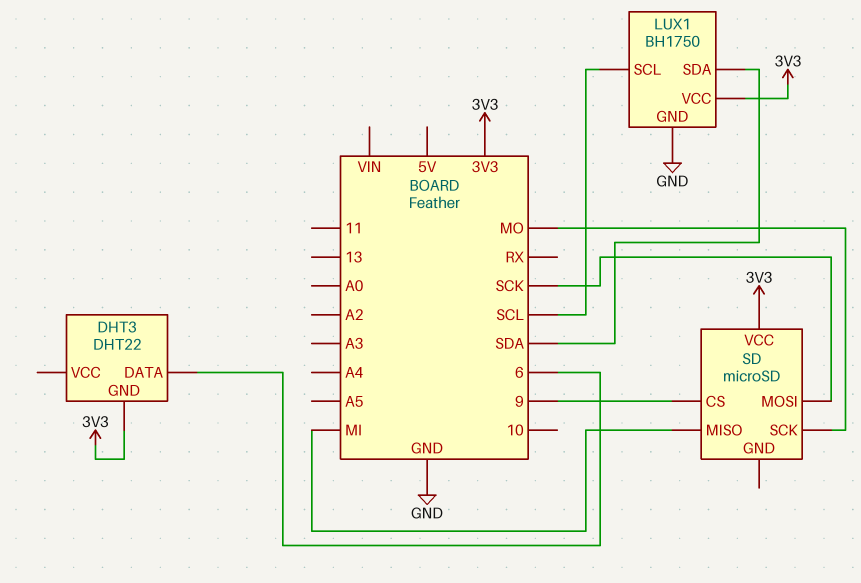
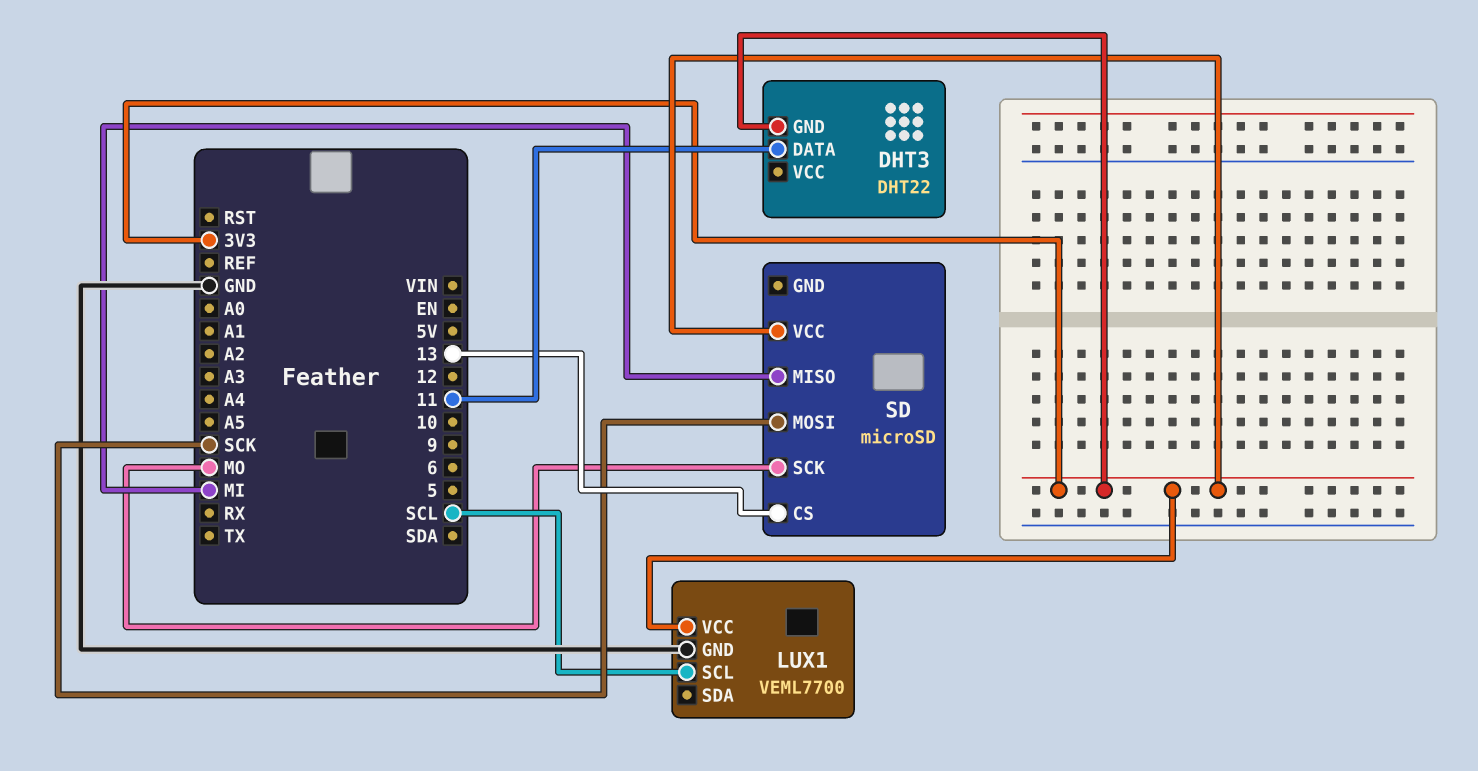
DHT3 pin DATA: 6 -> 11
LUX1: BH1750 -> VEML7700
LUX1 pin SDA: SDA -> none
SD pin CS: 9 -> 13

